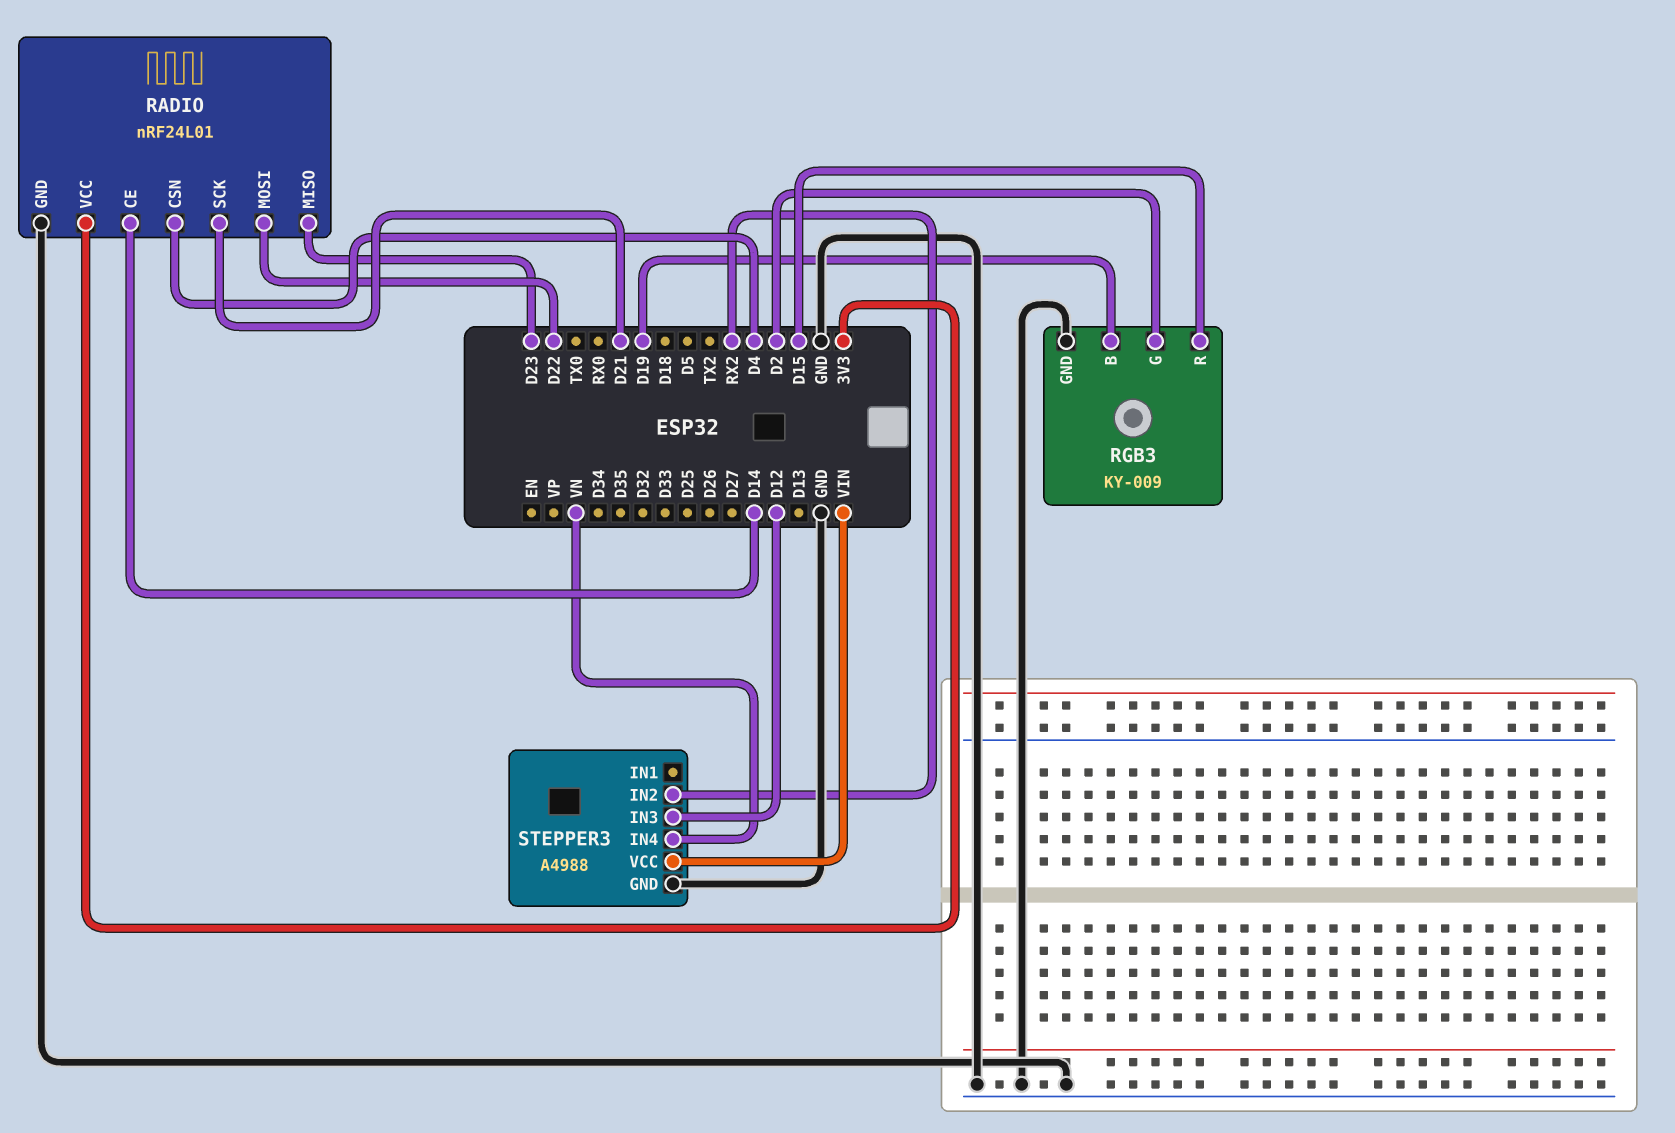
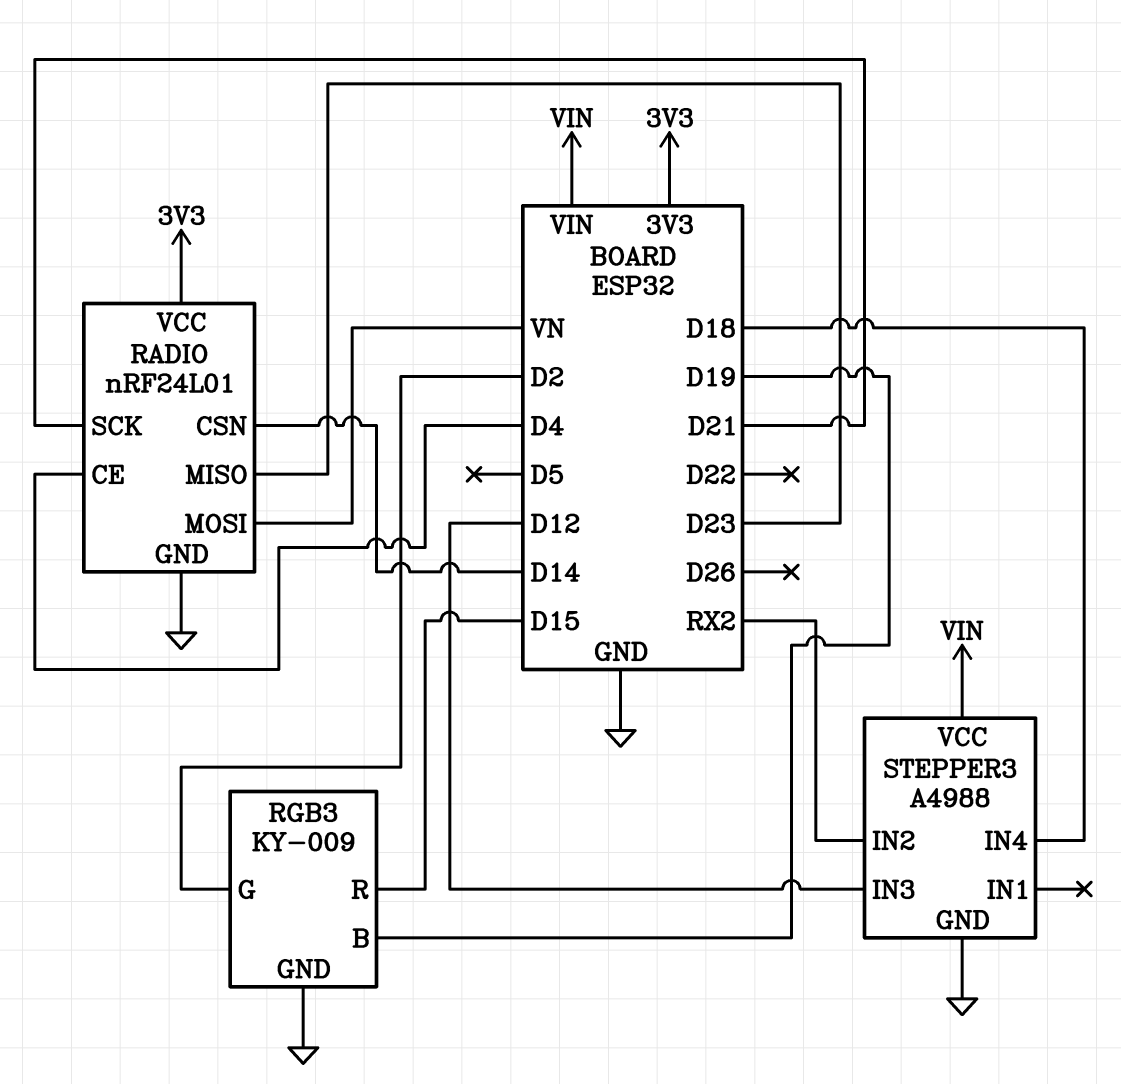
RADIO pin CE: D14 -> D4
RADIO pin CSN: D4 -> D14
RADIO pin MOSI: D22 -> VN
STEPPER3 pin IN4: VN -> D18

